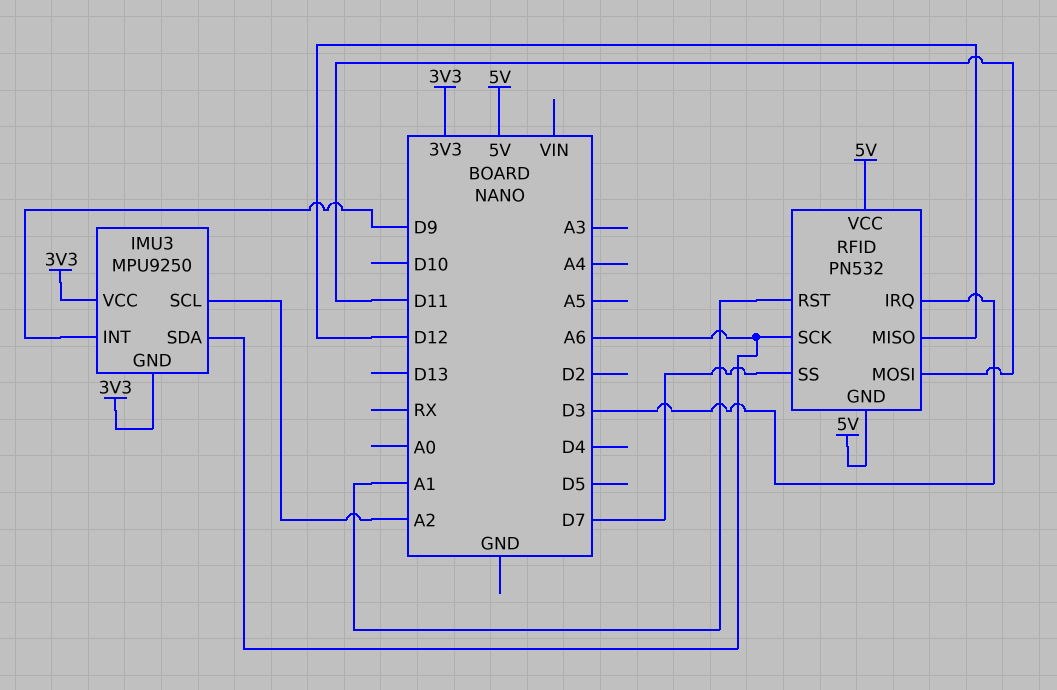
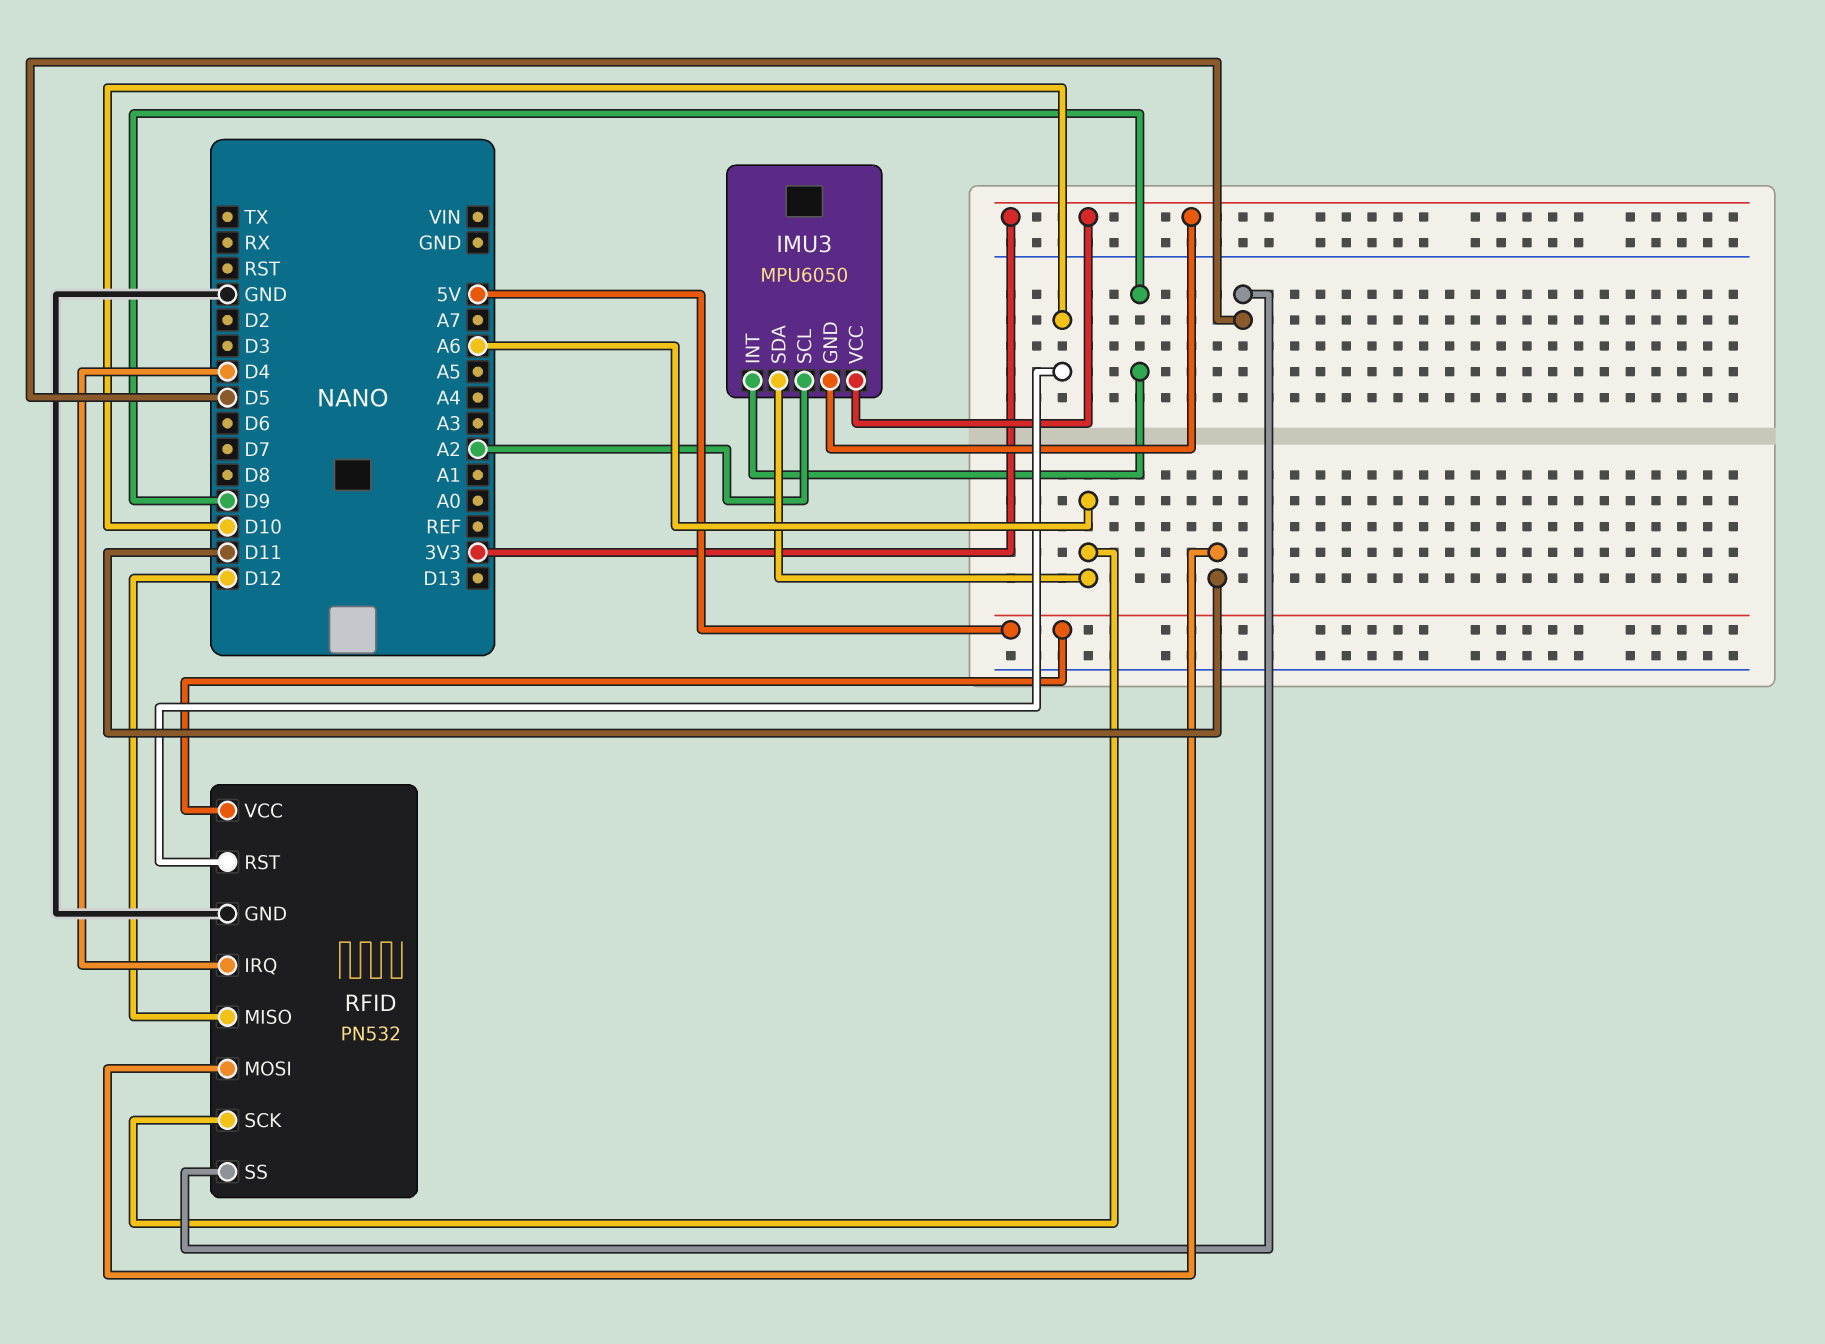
IMU3: MPU9250 -> MPU6050
RFID pin GND: 5V -> GND
RFID pin IRQ: D3 -> D4
RFID pin RST: A1 -> D10
RFID pin SS: D7 -> D5

